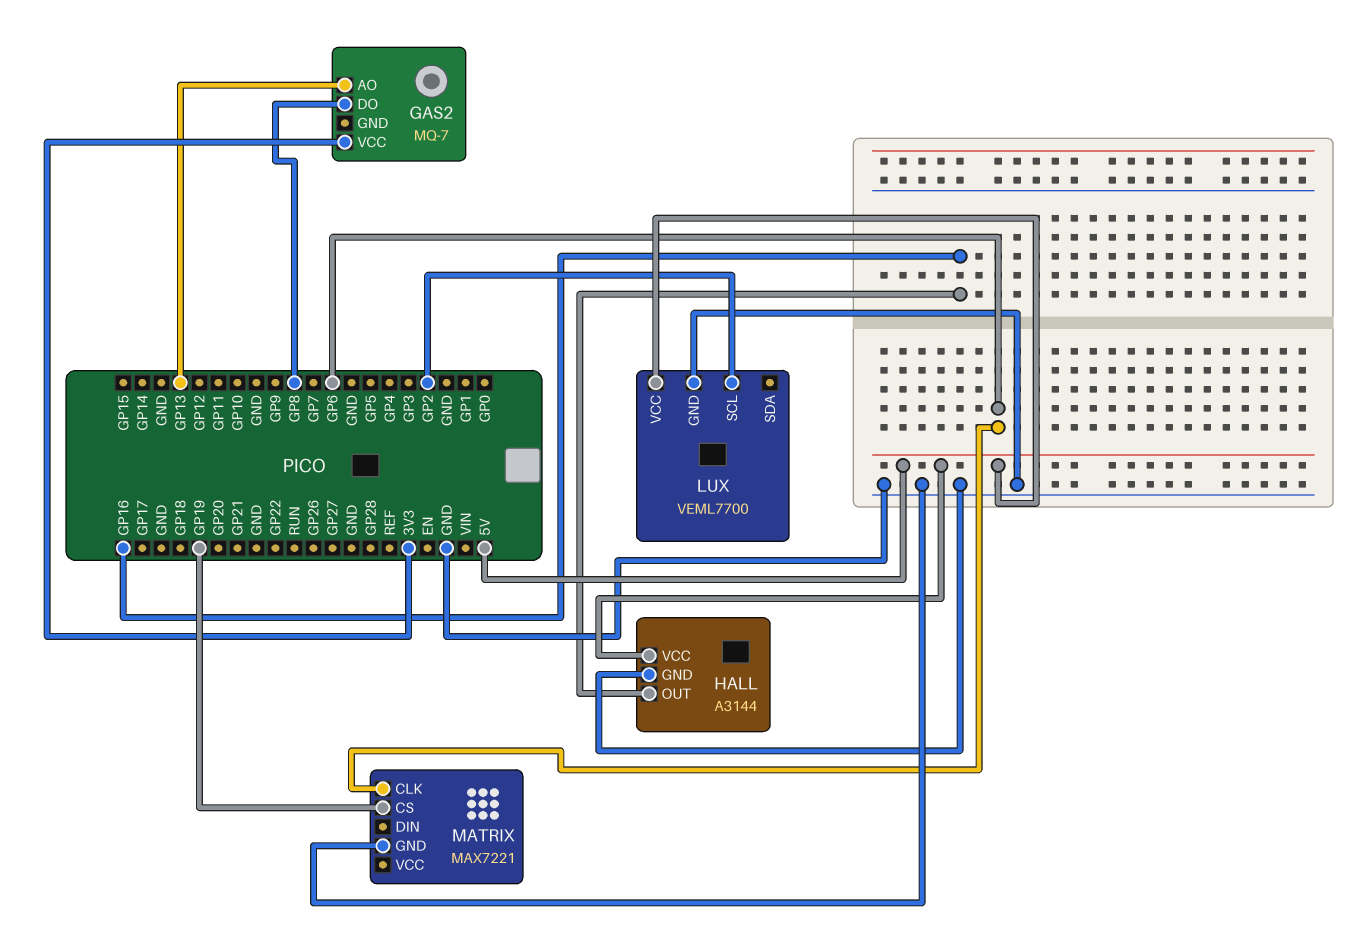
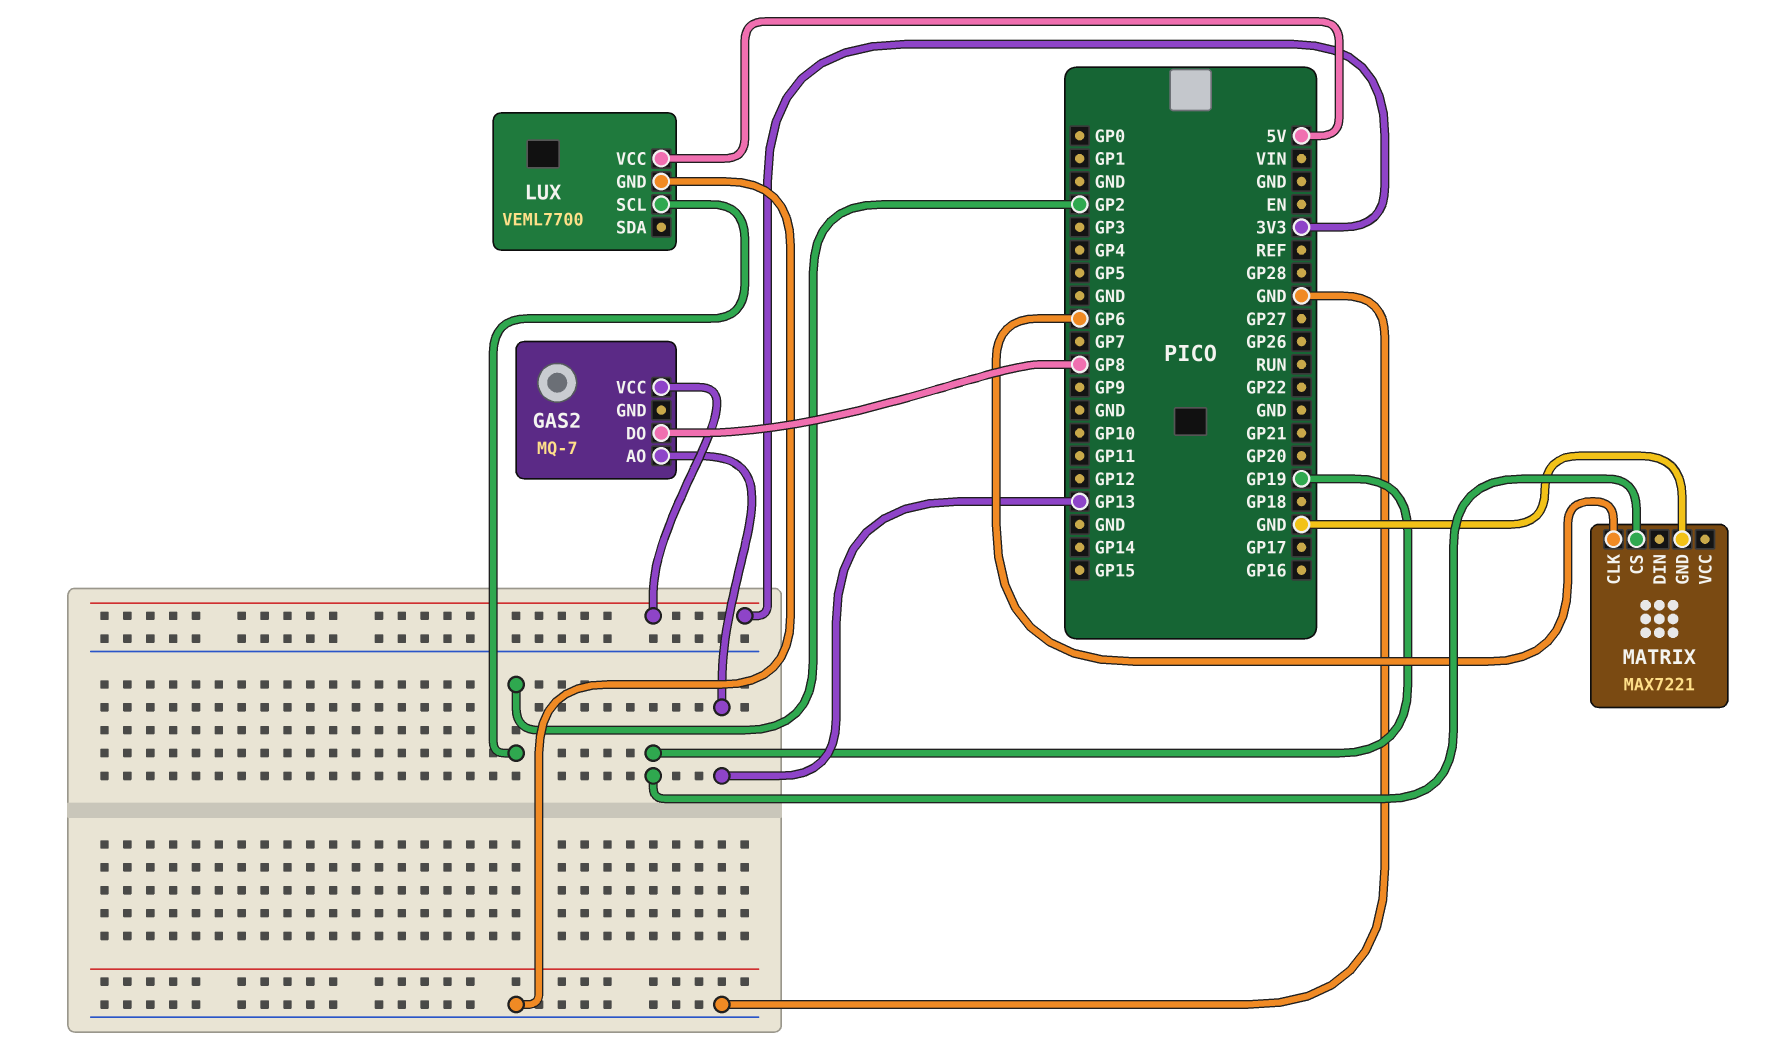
HALL: A3144 -> none
HALL pin GND: GND -> none
HALL pin OUT: GP16 -> none
HALL pin VCC: 5V -> none

